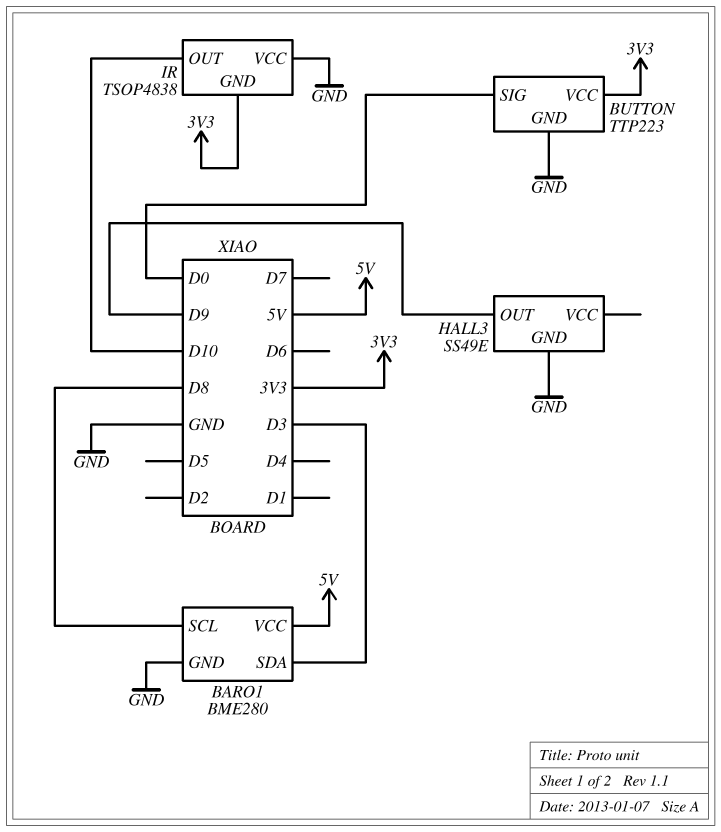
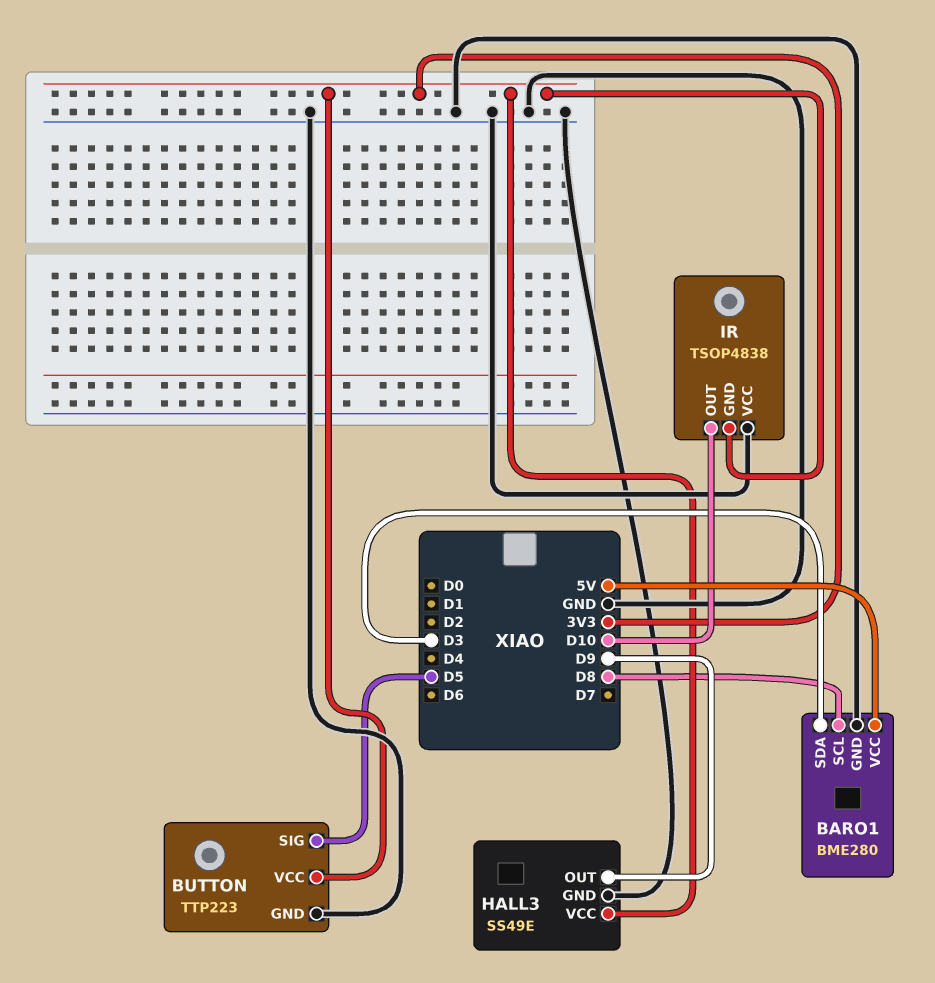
BUTTON pin SIG: D0 -> D5
HALL3 pin VCC: none -> 3V3

